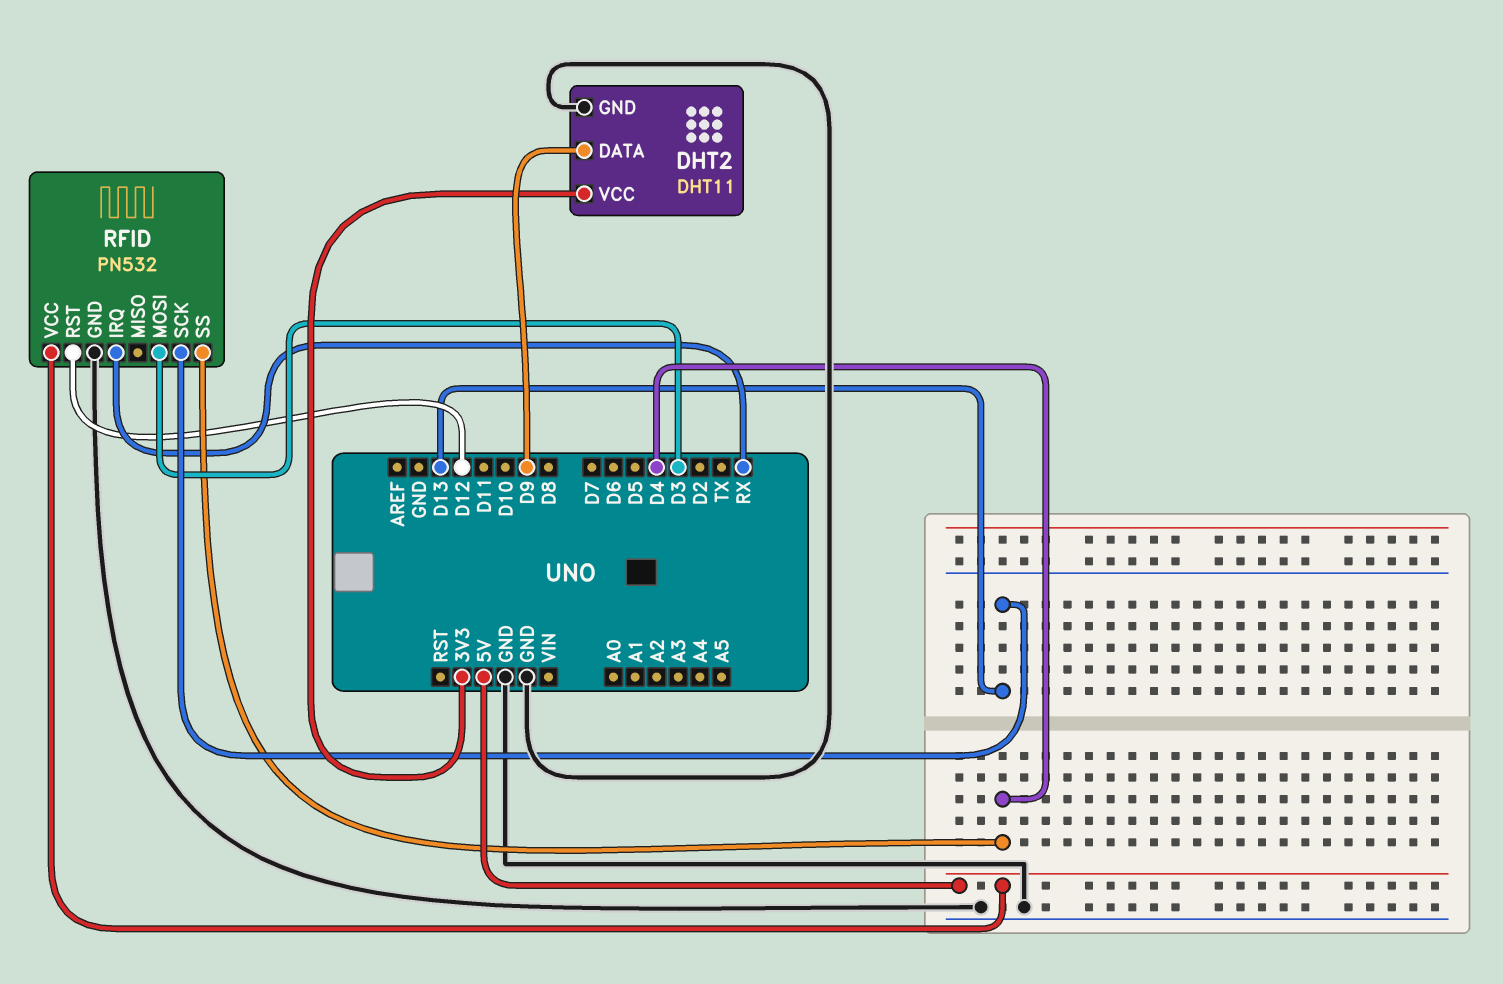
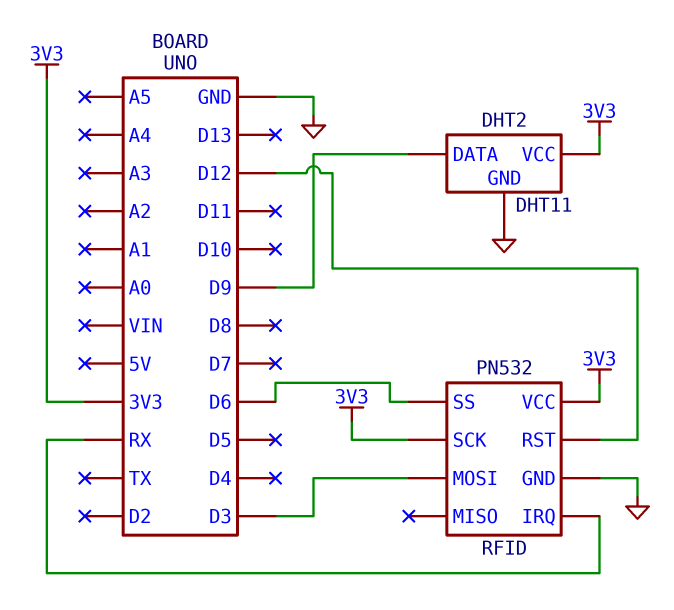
RFID pin SCK: D13 -> 3V3
RFID pin SS: D4 -> D6
RFID pin VCC: 5V -> 3V3

